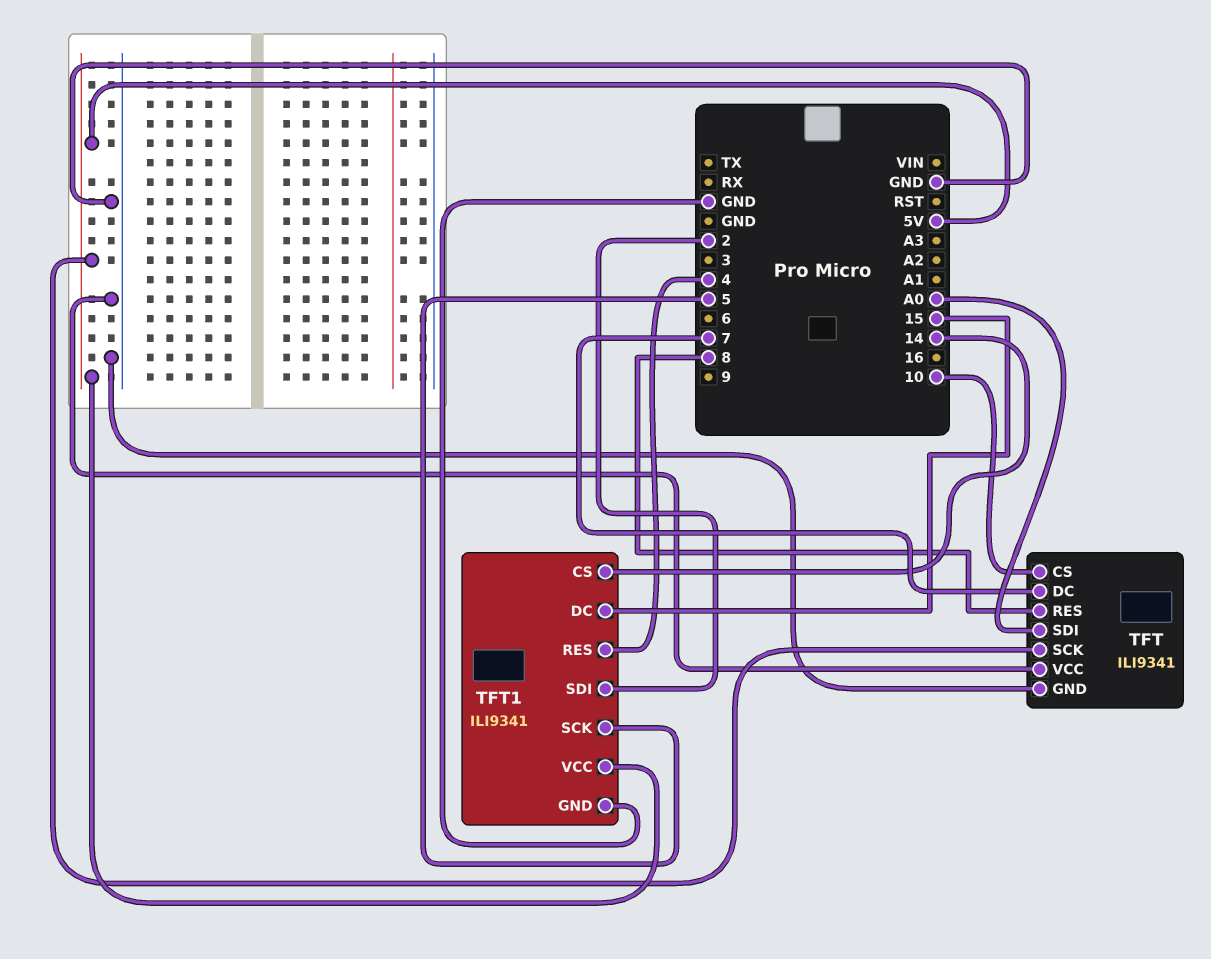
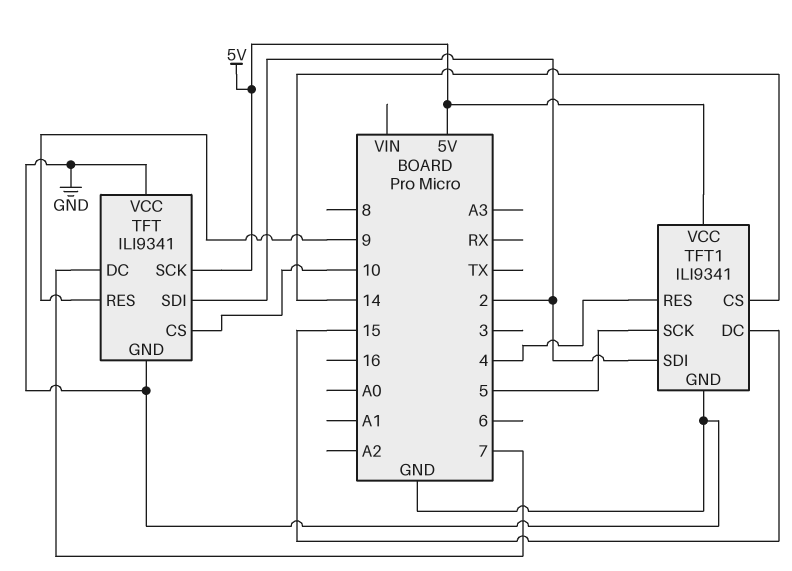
TFT pin RES: 8 -> 9
TFT pin SDI: A0 -> 2

